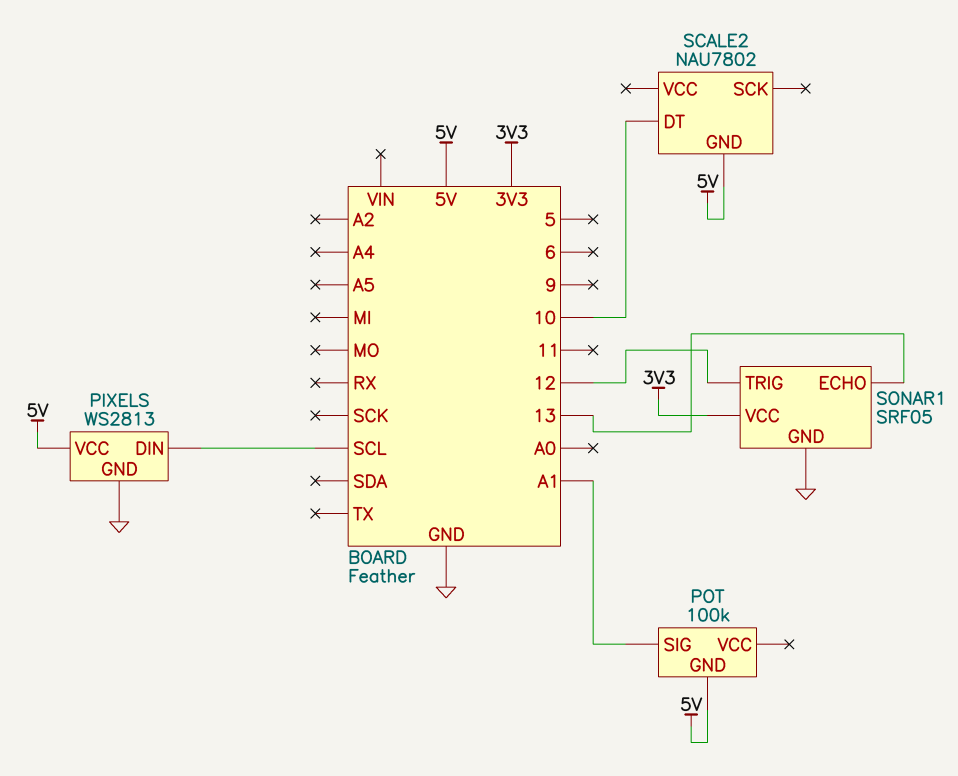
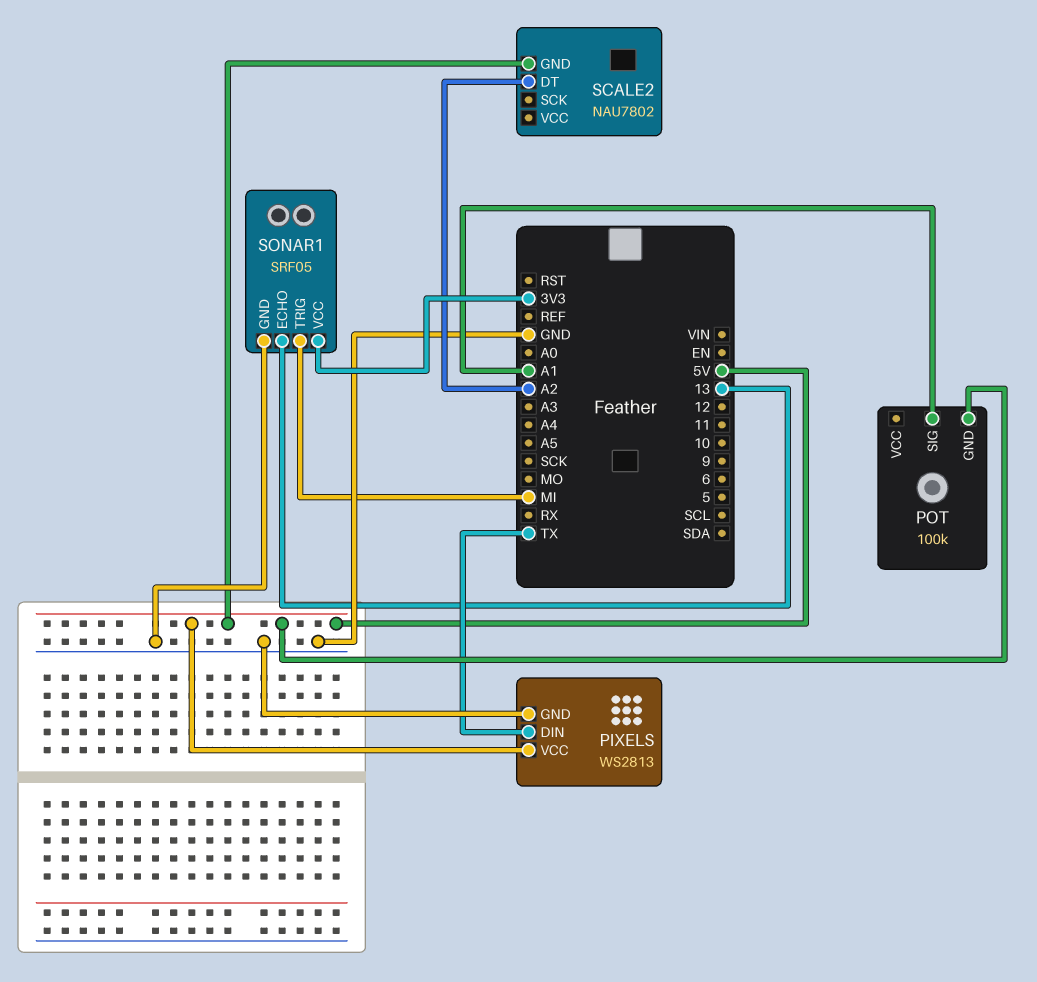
PIXELS pin DIN: SCL -> TX
SCALE2 pin DT: 10 -> A2
SONAR1 pin TRIG: 12 -> MI

